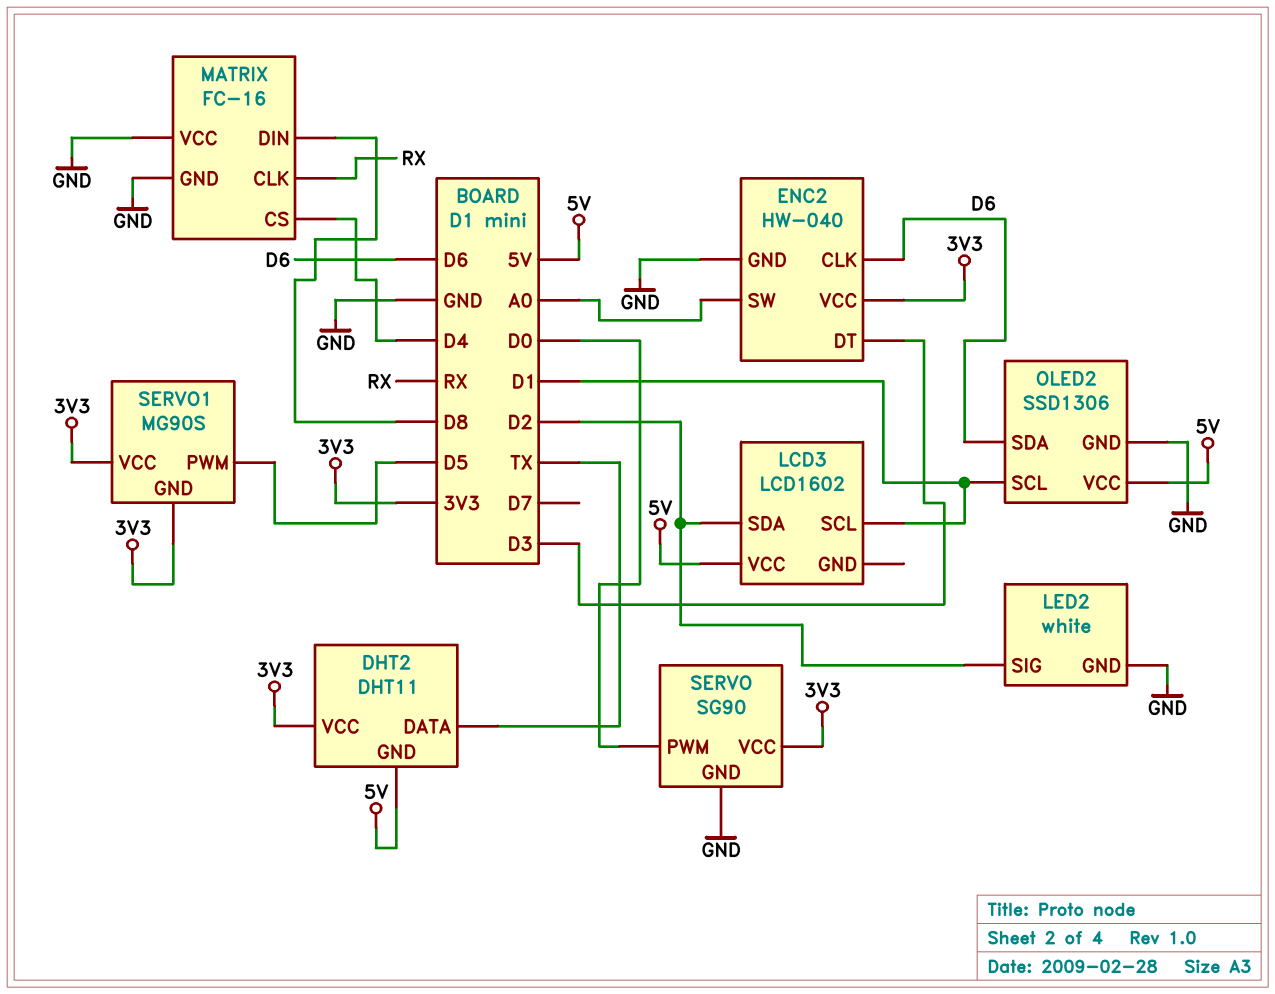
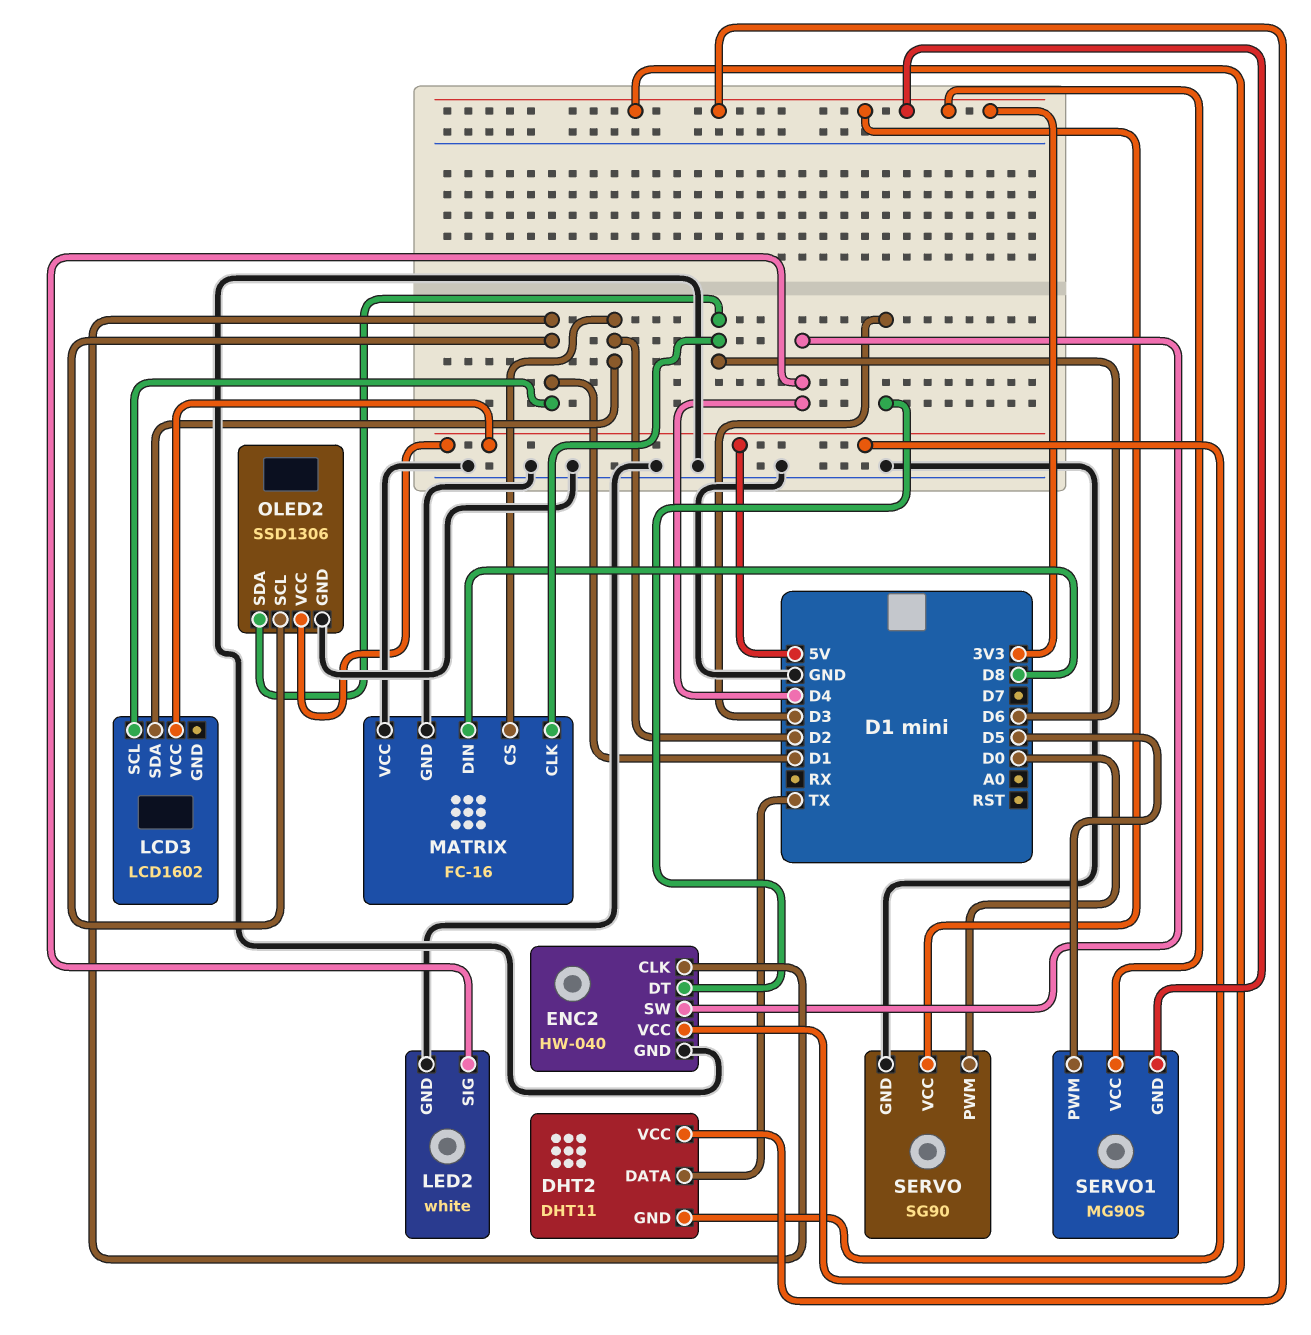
ENC2 pin CLK: D6 -> D1
ENC2 pin SW: A0 -> D4
LED2 pin SIG: D2 -> D4
MATRIX pin CLK: RX -> D6
MATRIX pin CS: D4 -> D2

